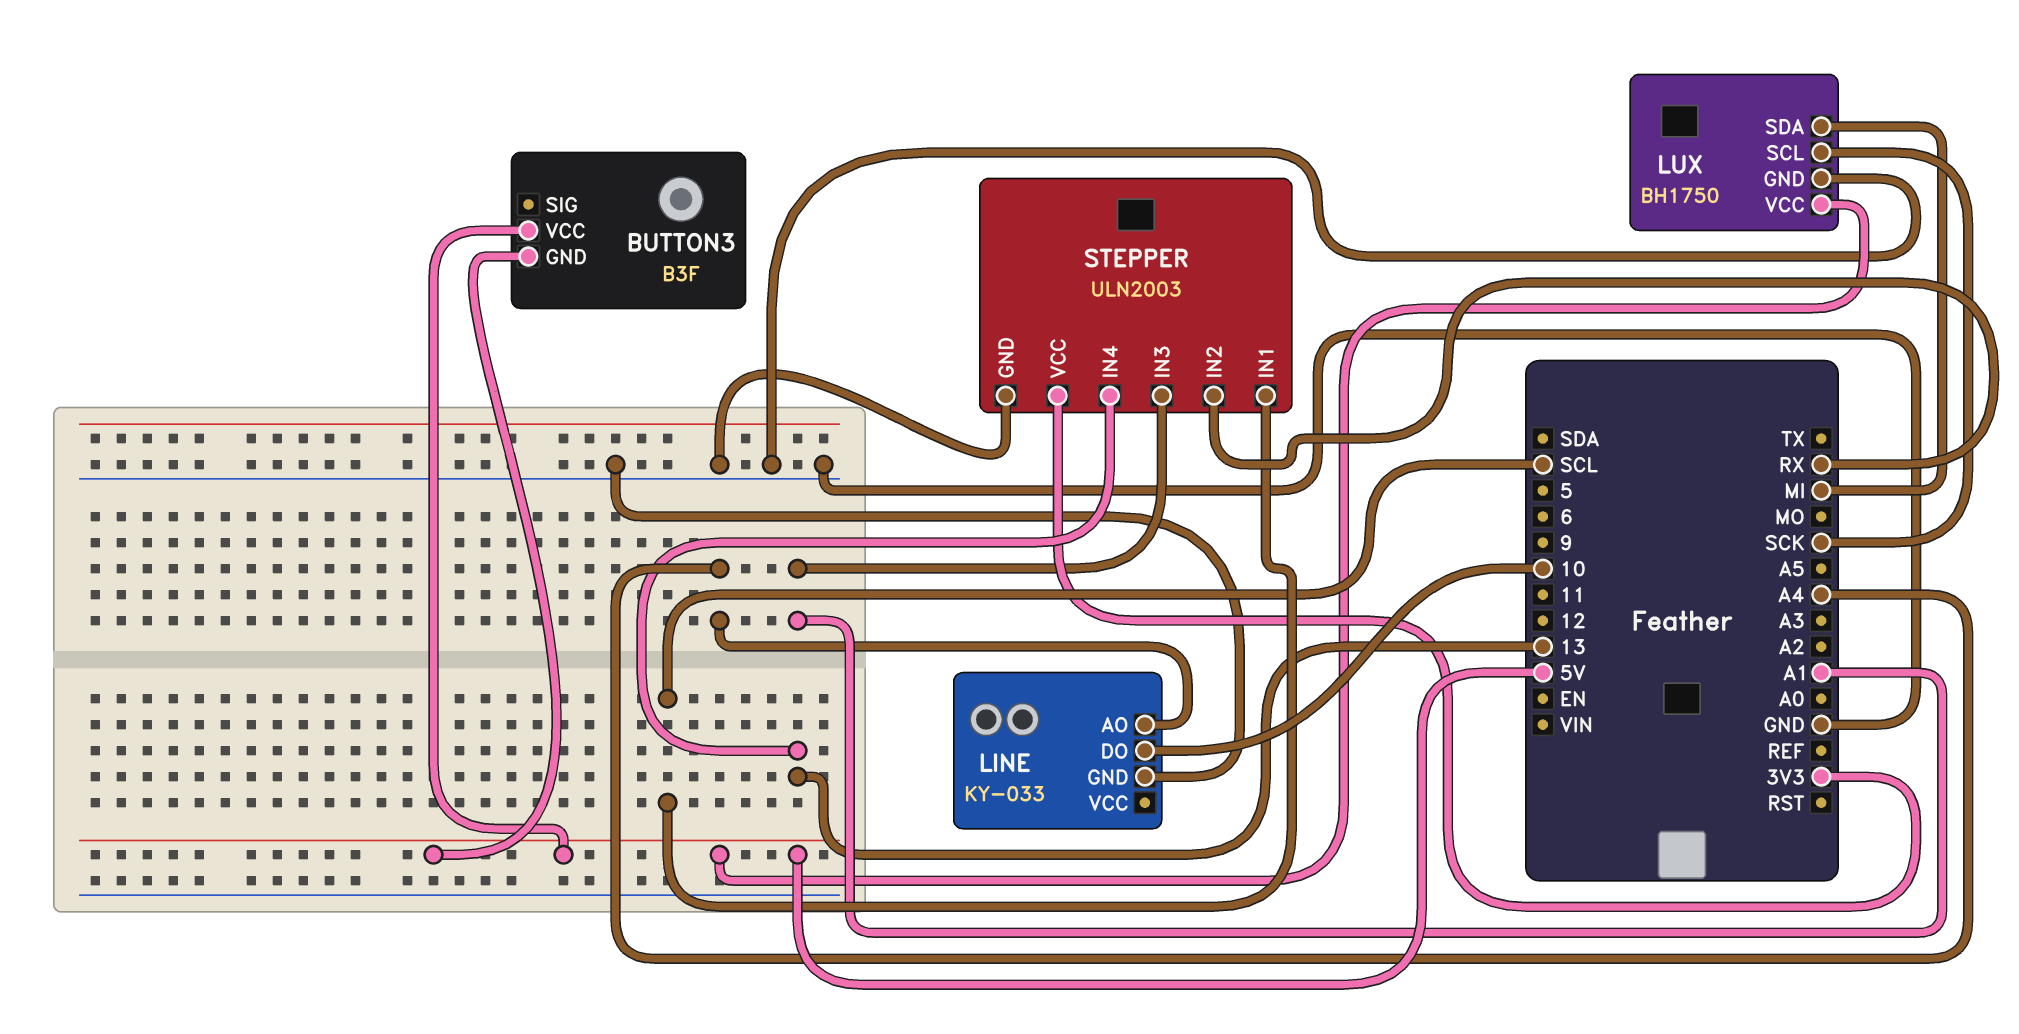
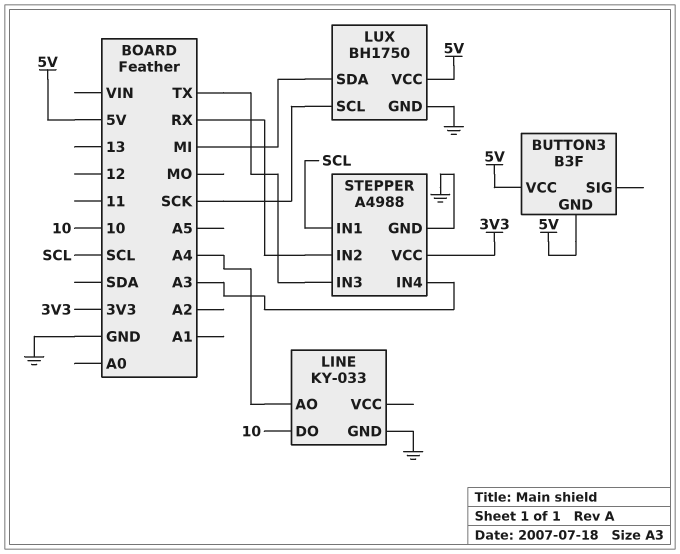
STEPPER: ULN2003 -> A4988
STEPPER pin IN3: A1 -> TX
STEPPER pin IN4: 13 -> A3

